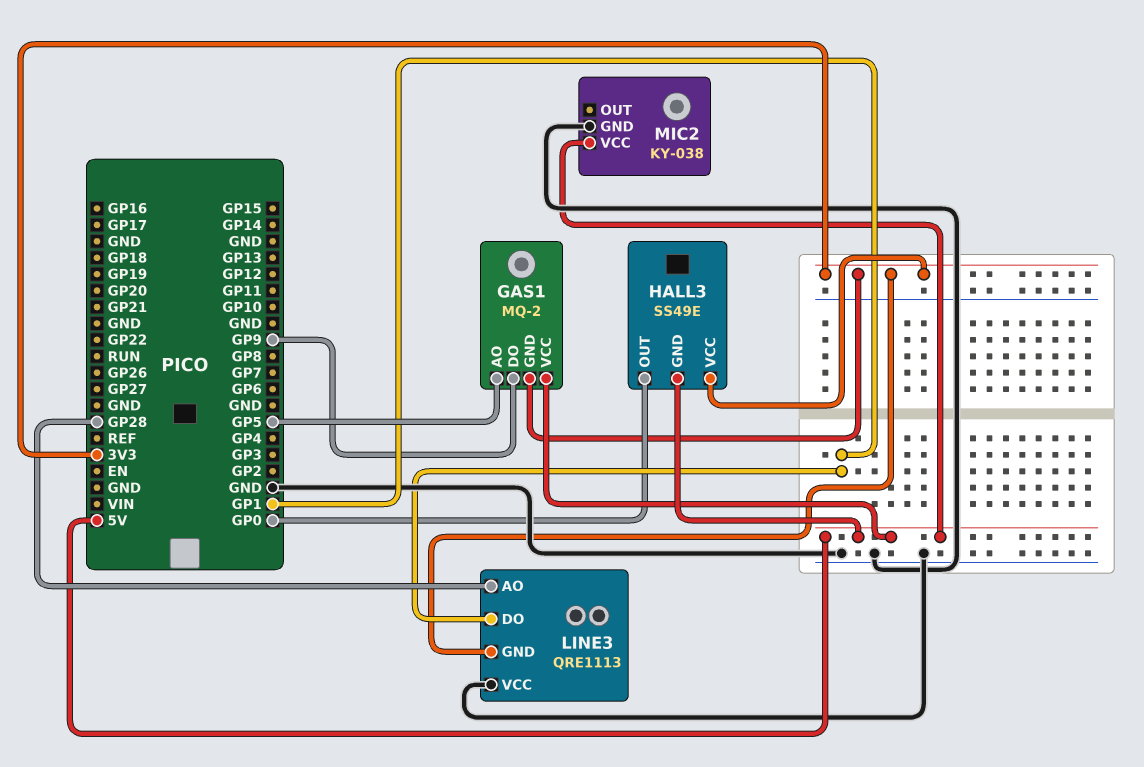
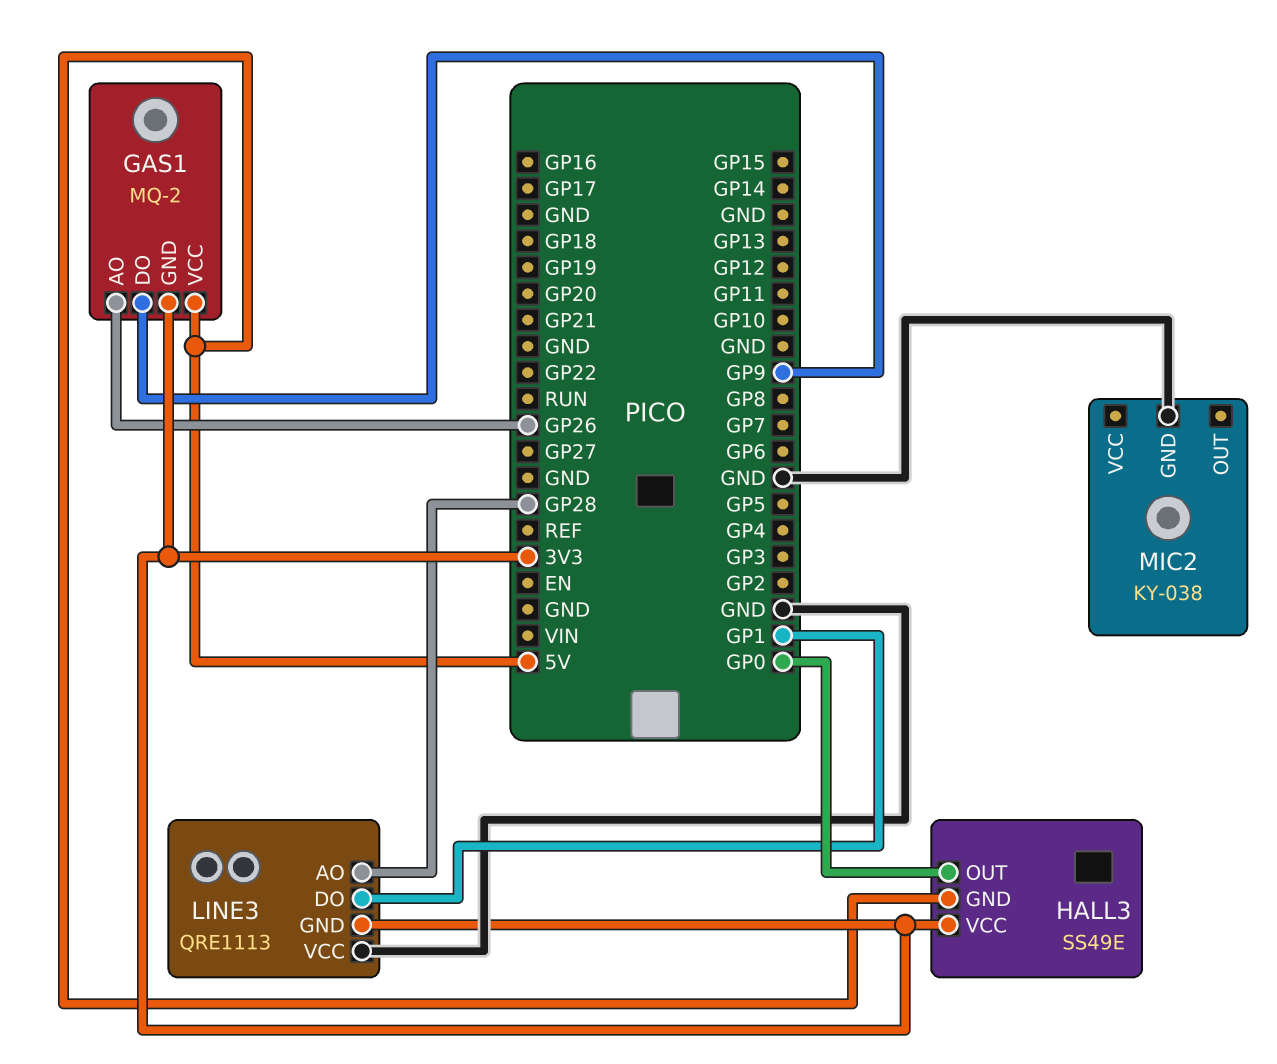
GAS1 pin AO: GP5 -> GP26
MIC2 pin VCC: 5V -> none

